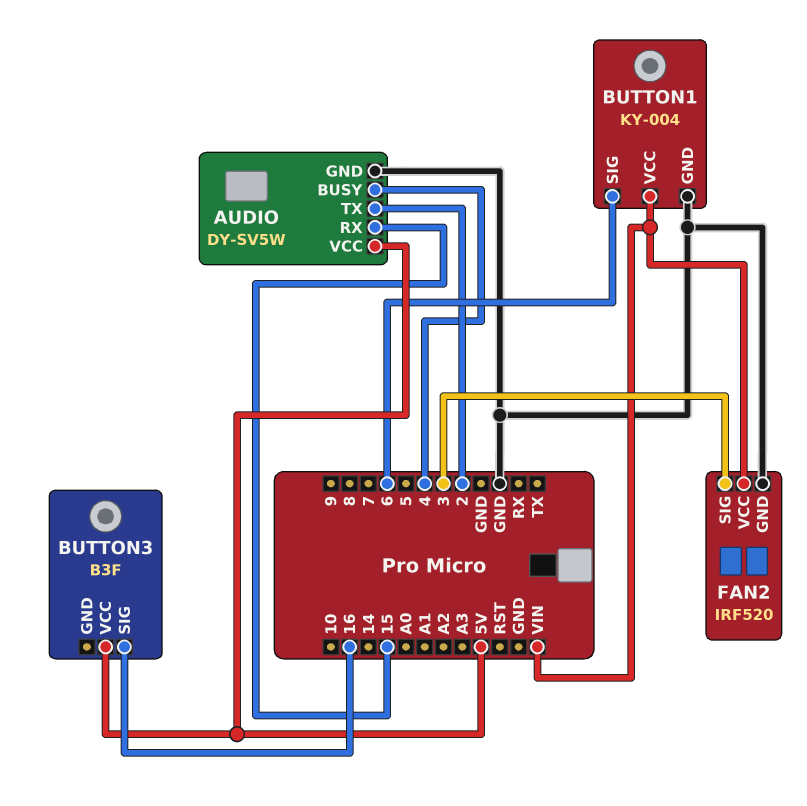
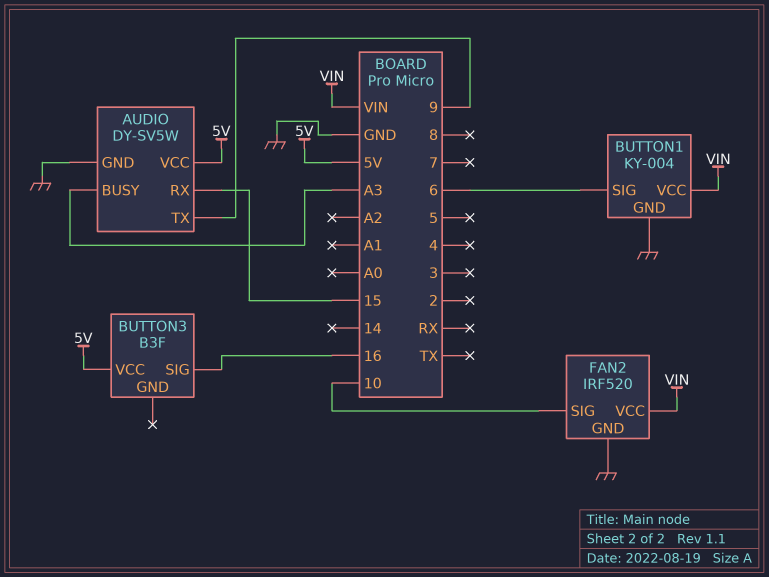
AUDIO pin BUSY: 4 -> A3
AUDIO pin TX: 2 -> 9
FAN2 pin SIG: 3 -> 10

